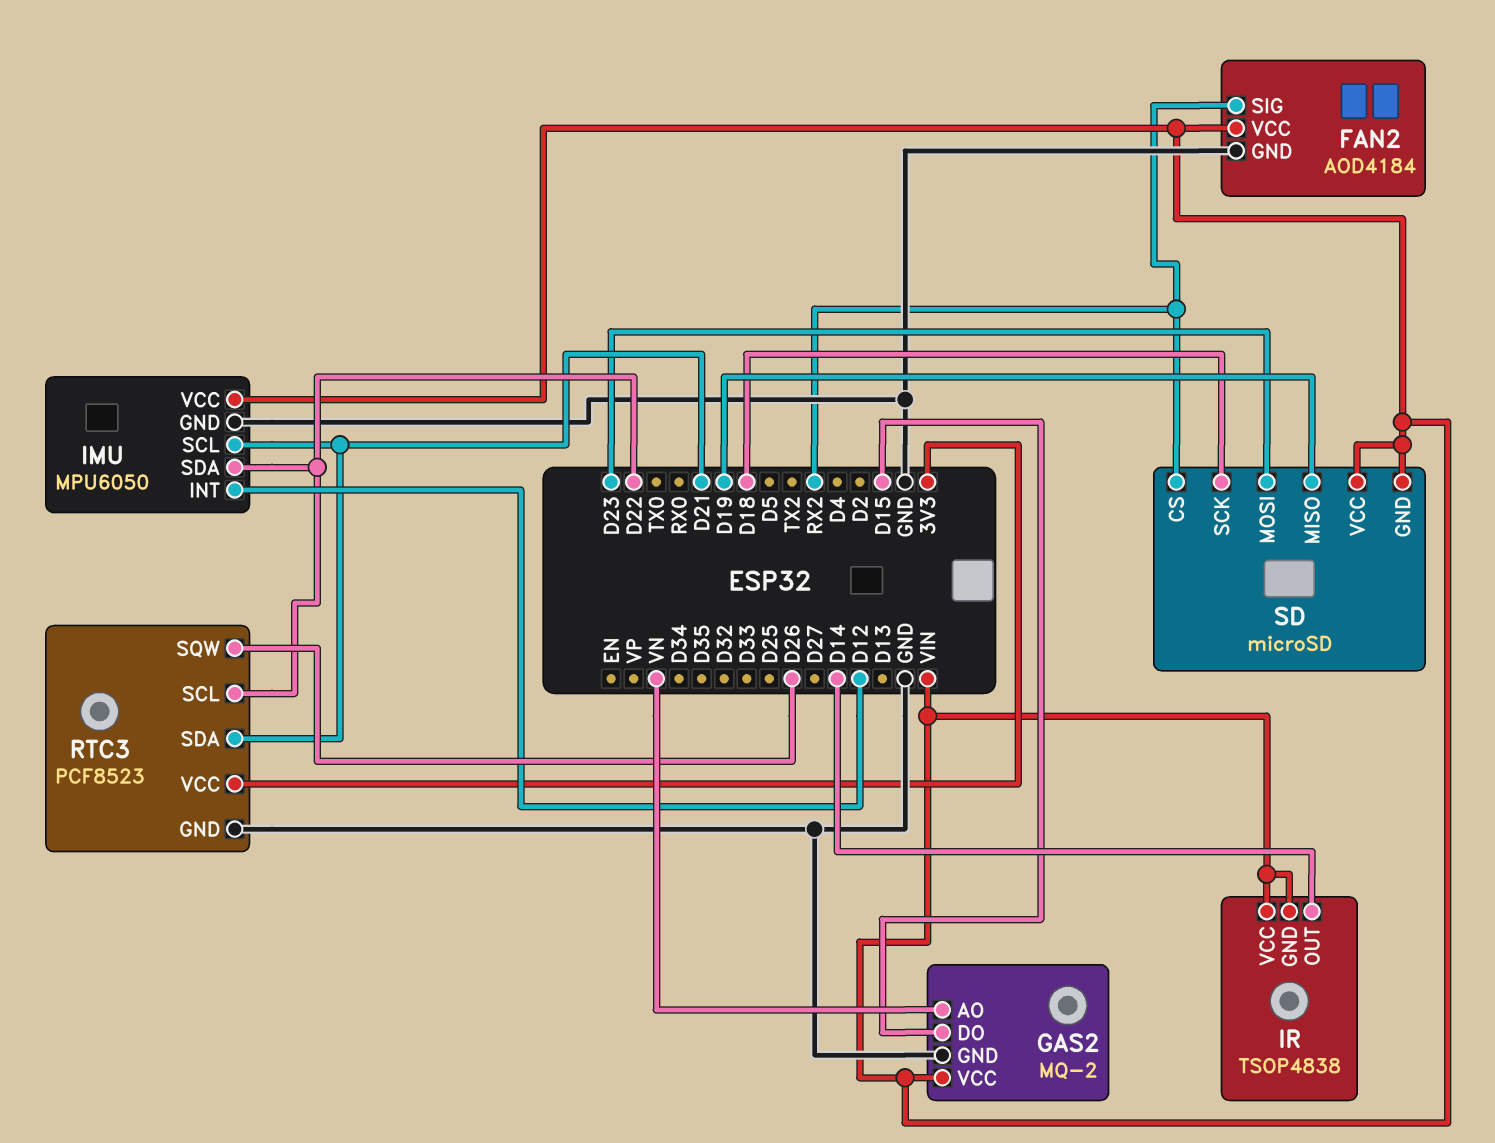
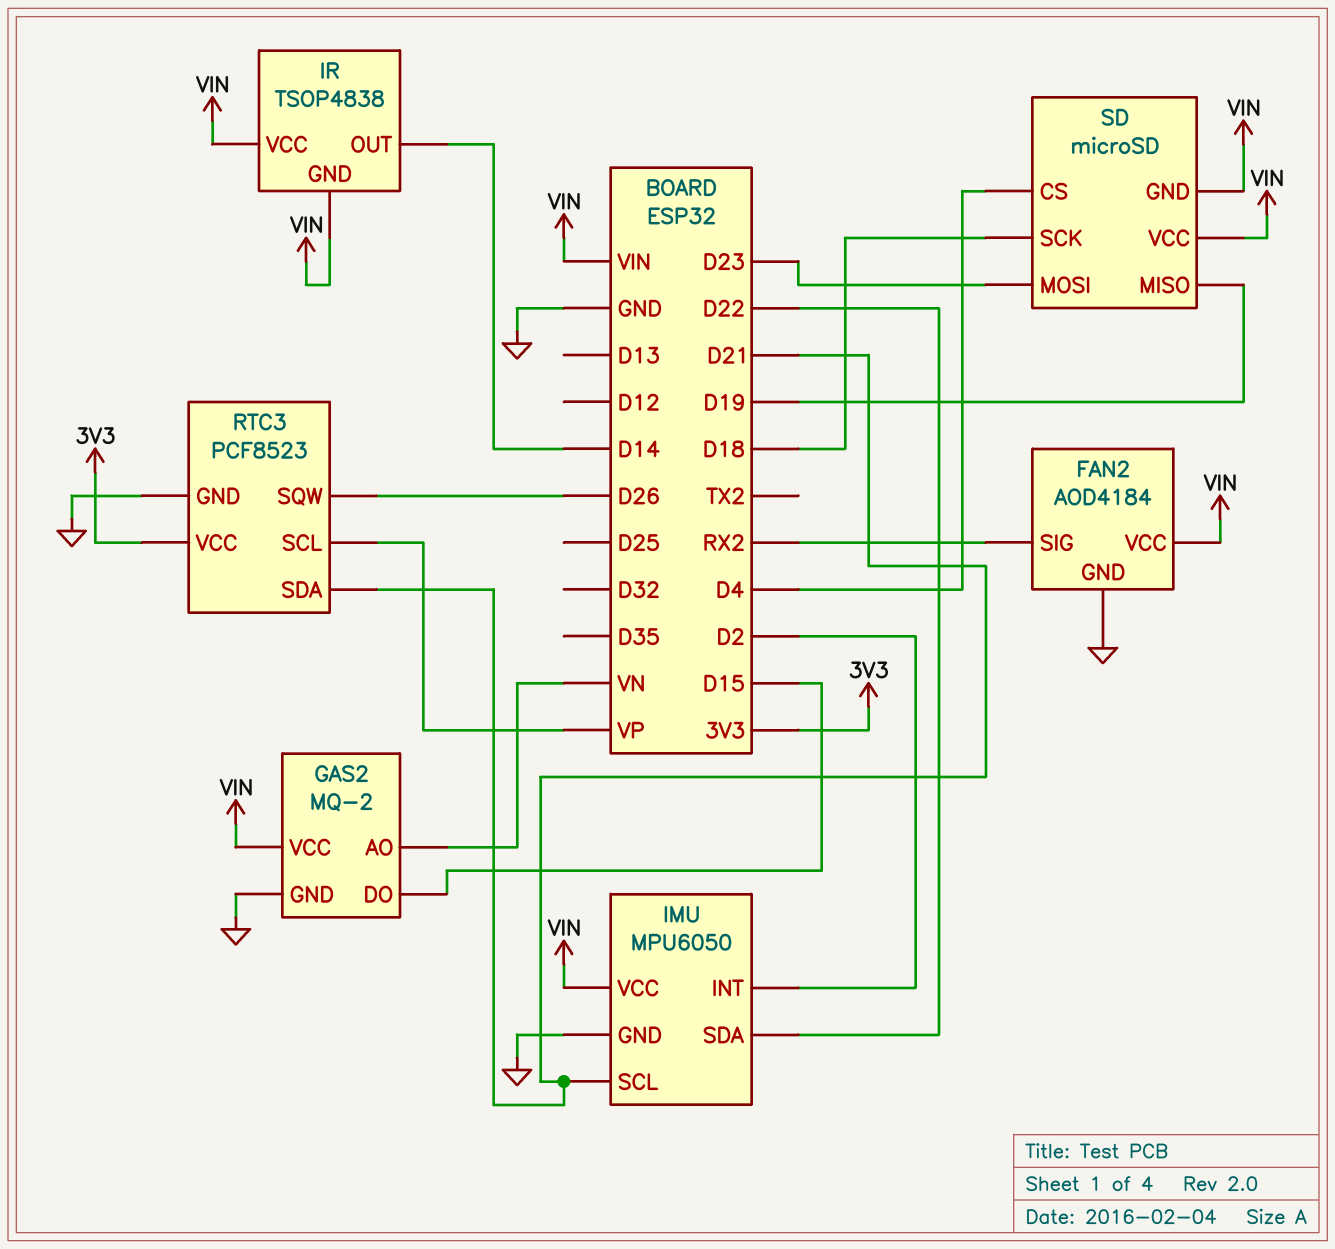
IMU pin INT: D12 -> D2
RTC3 pin SCL: D22 -> VP
SD pin CS: RX2 -> D4

